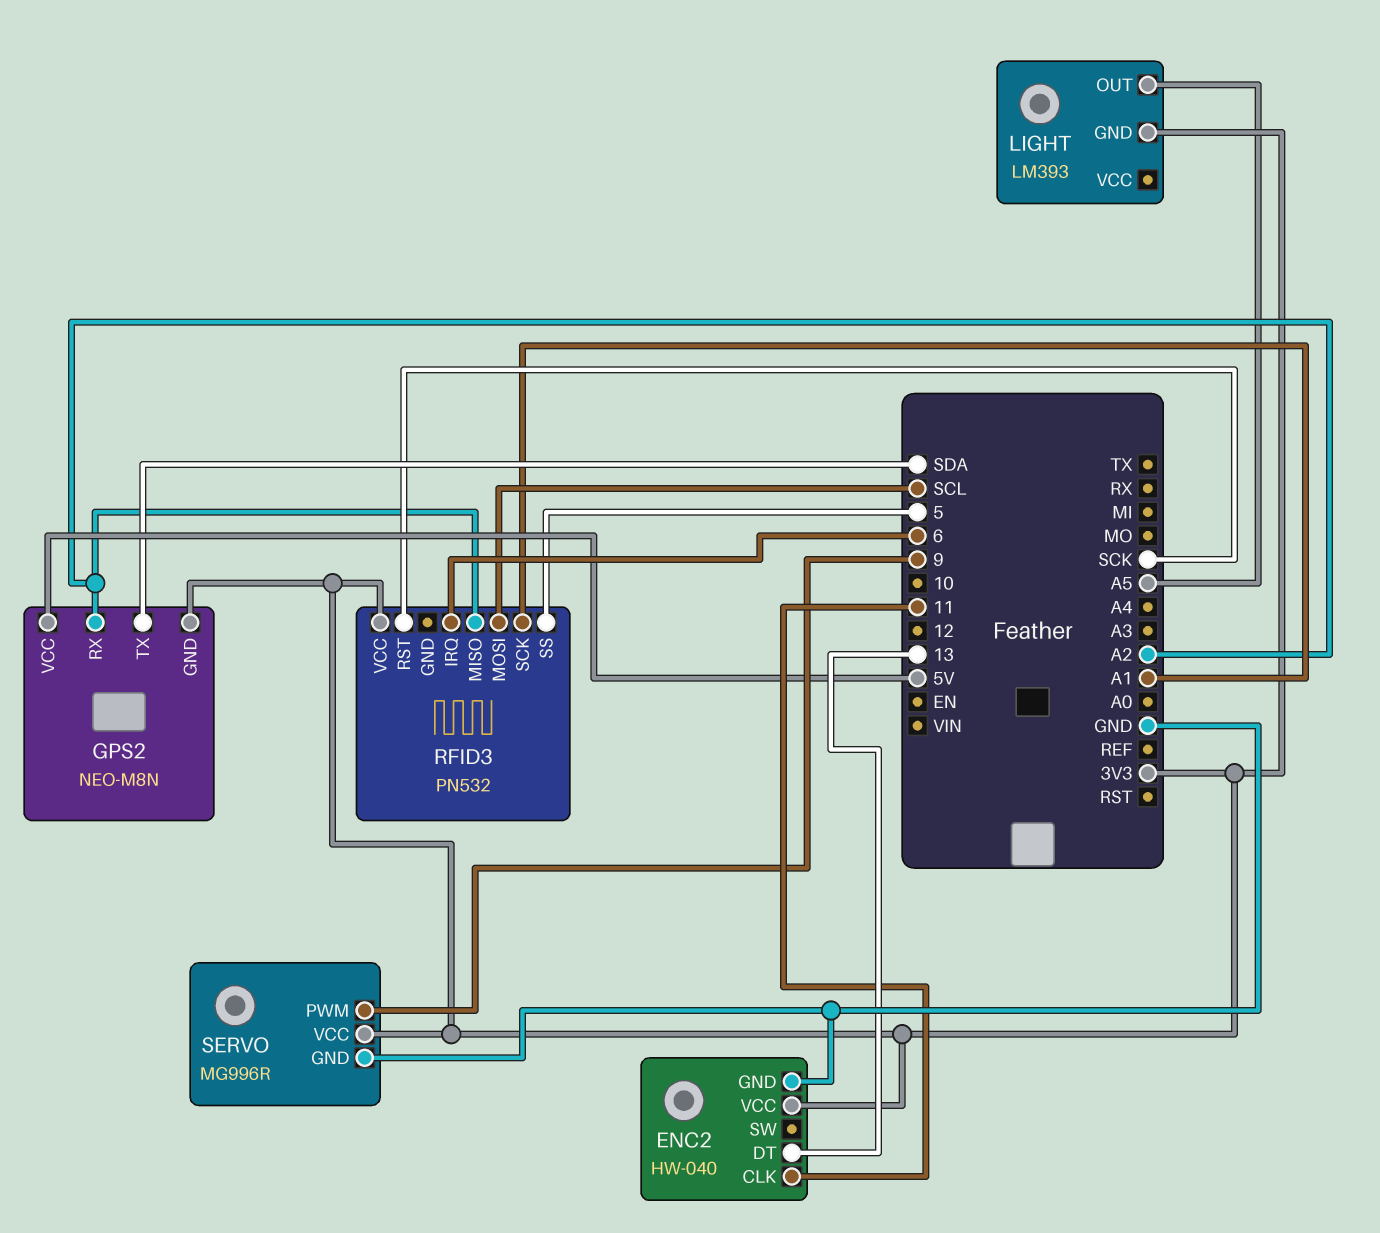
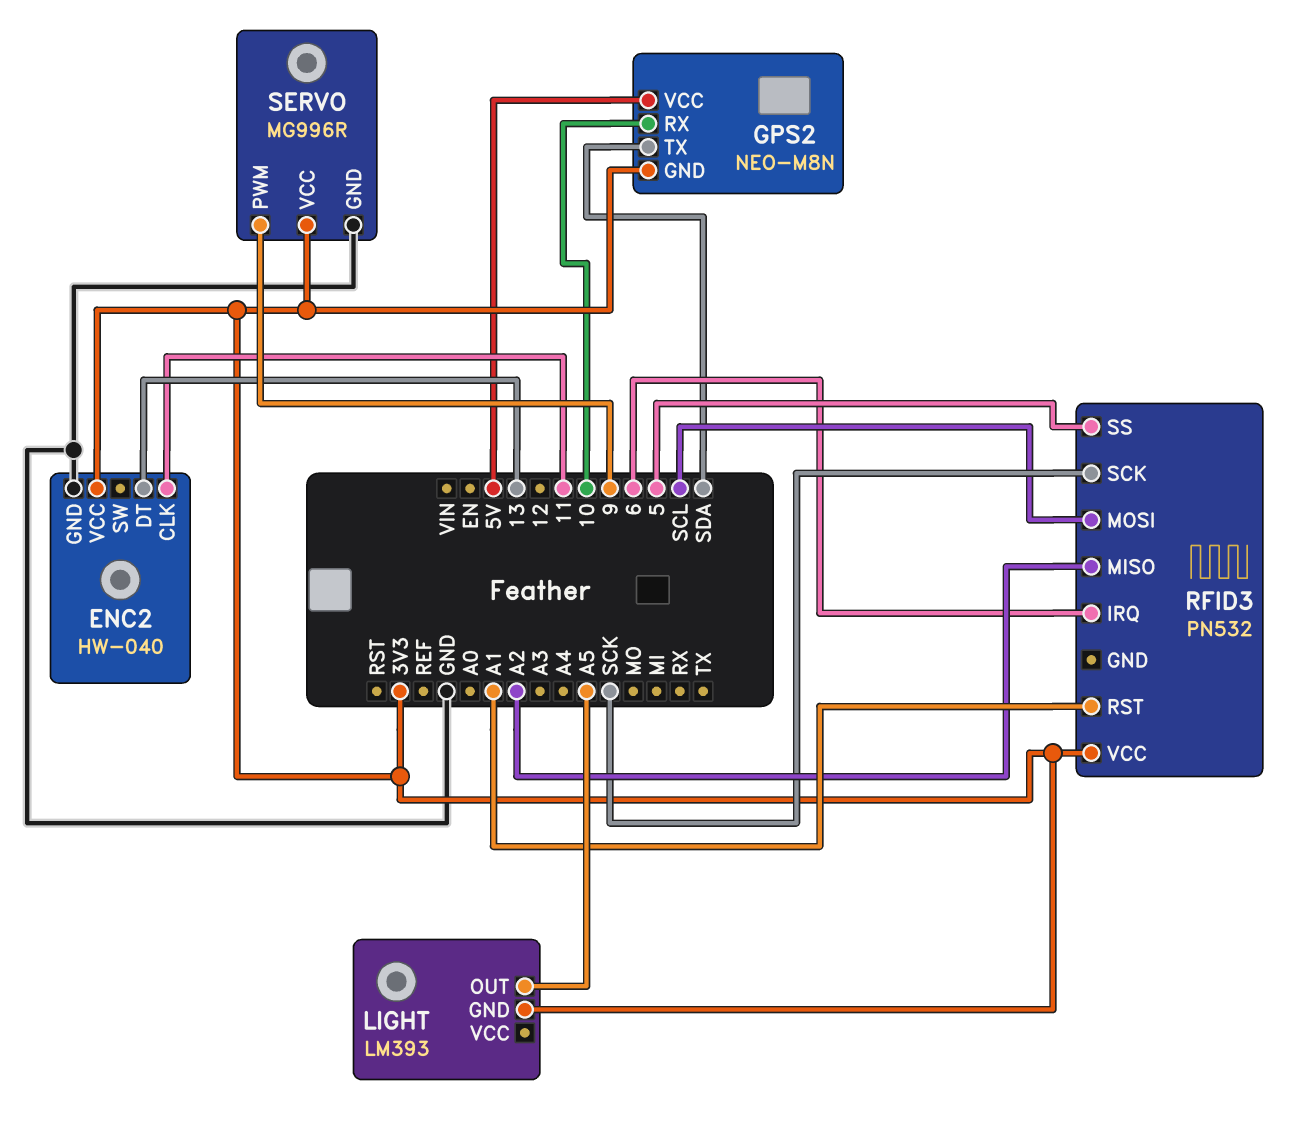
GPS2 pin RX: A2 -> 10
RFID3 pin RST: SCK -> A1
RFID3 pin SCK: A1 -> SCK

